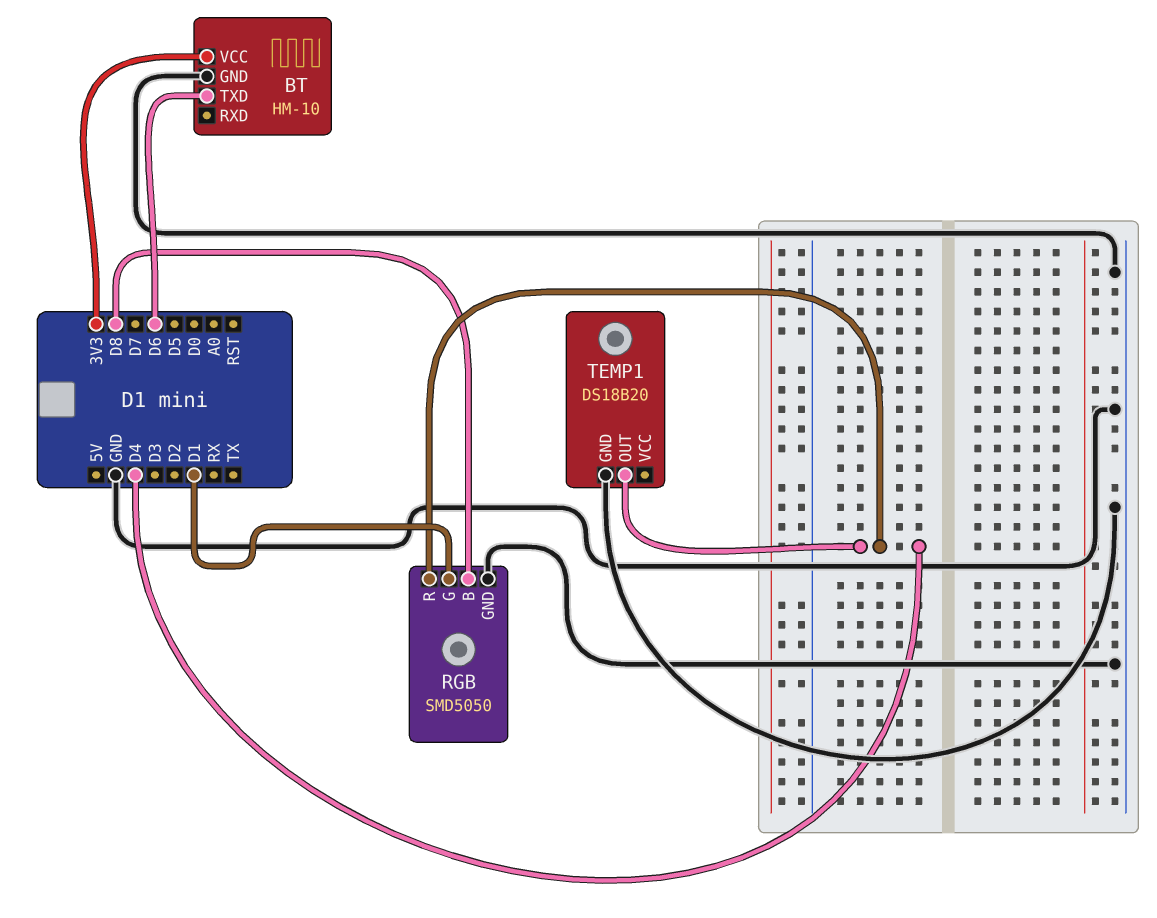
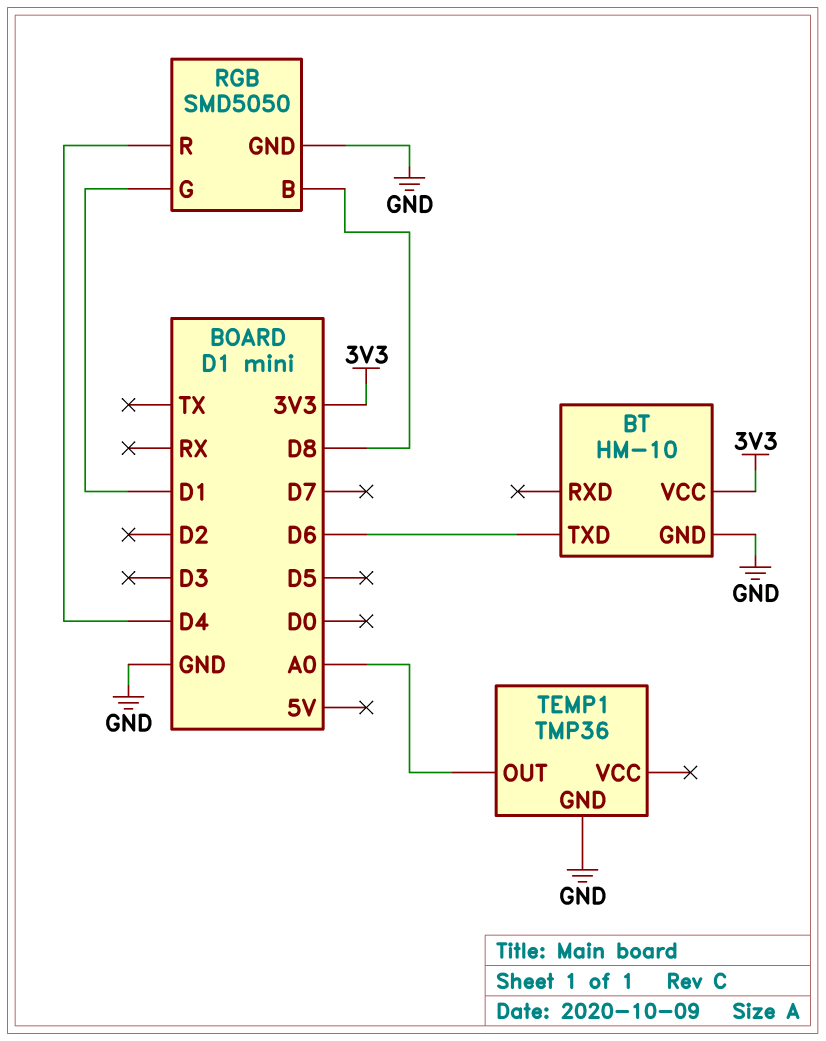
TEMP1: DS18B20 -> TMP36
TEMP1 pin OUT: D4 -> A0

